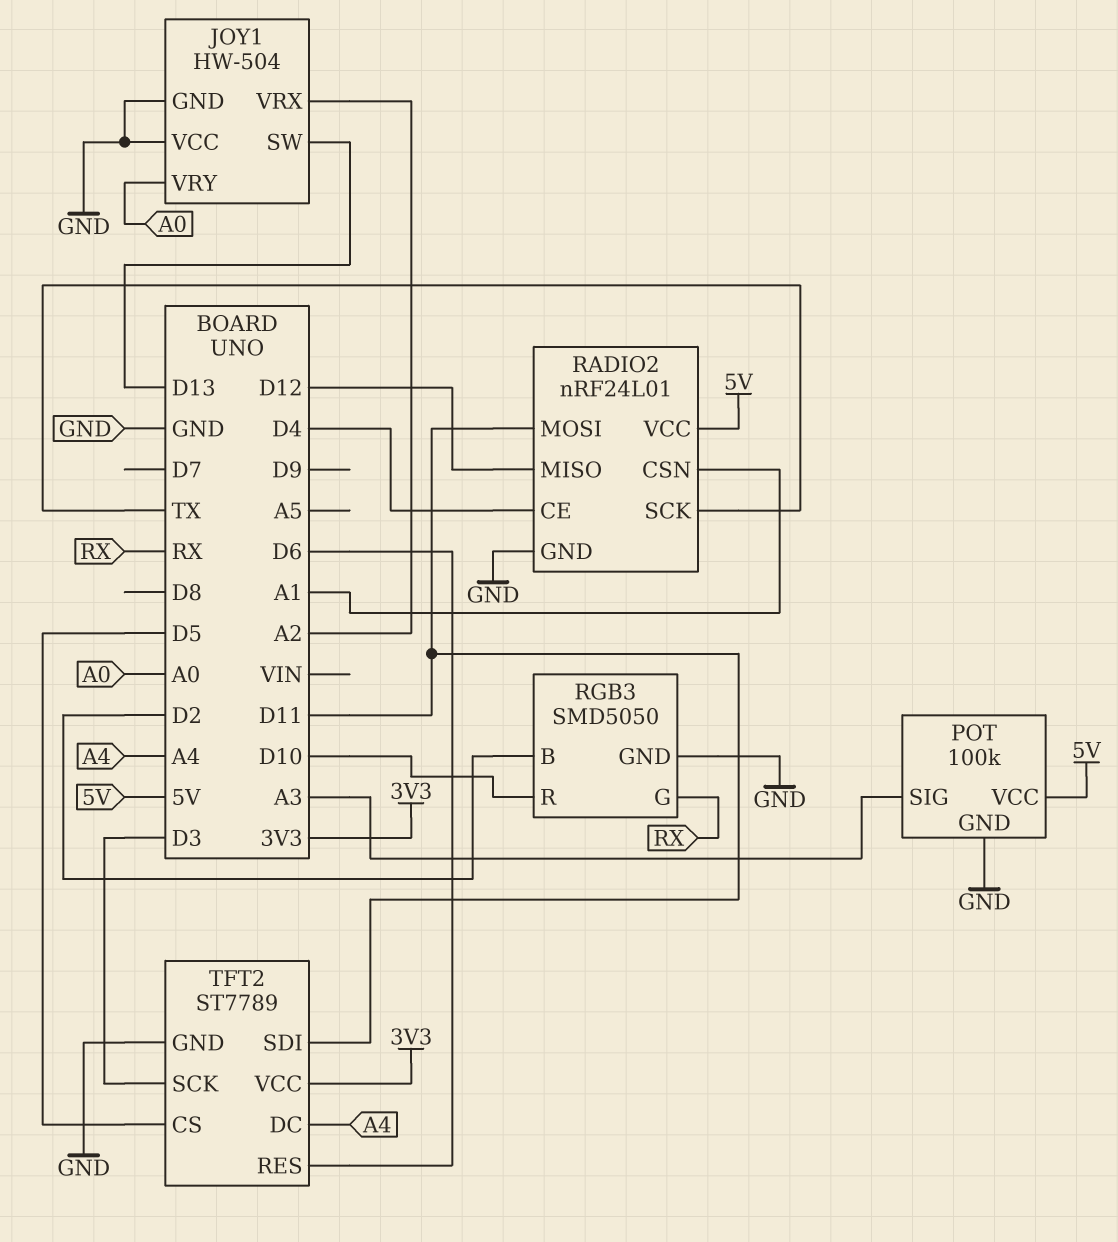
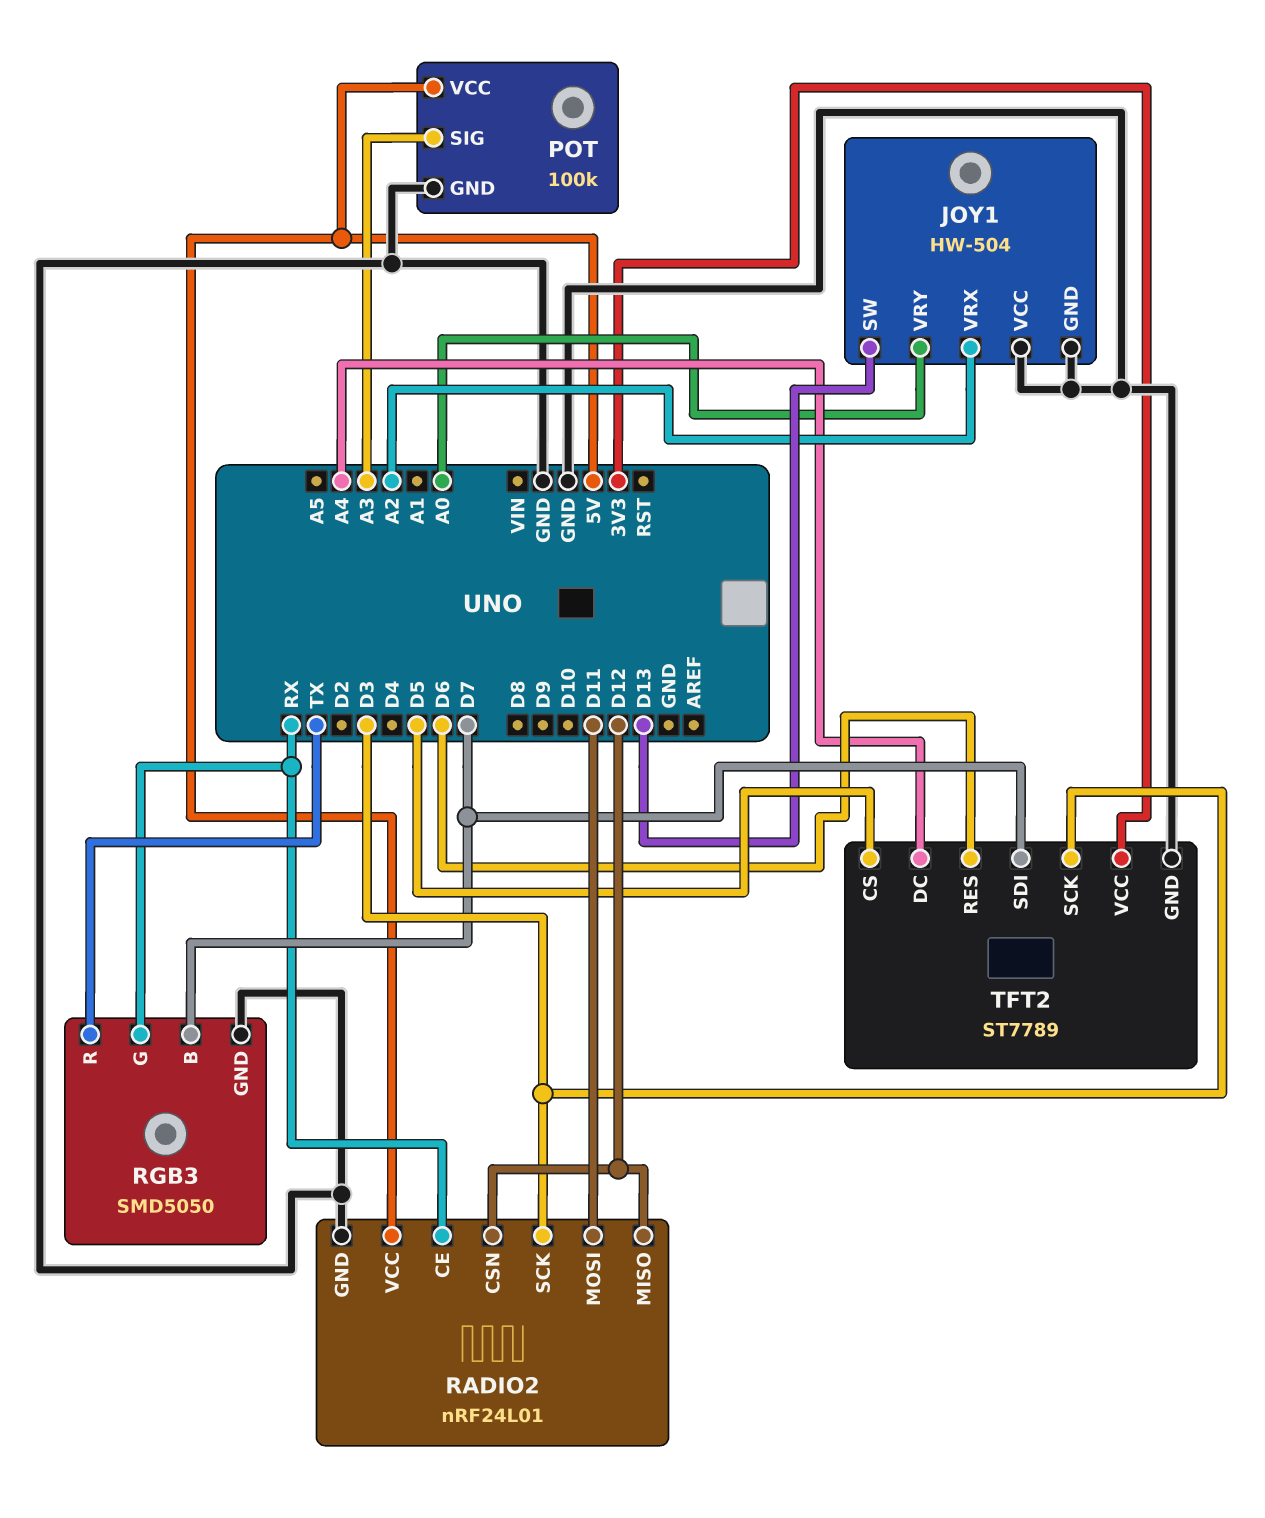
RADIO2 pin CE: D4 -> RX
RADIO2 pin CSN: A1 -> D12
RADIO2 pin SCK: TX -> D3
RGB3 pin B: D2 -> D7
RGB3 pin R: D10 -> TX
TFT2 pin SDI: D11 -> D7

